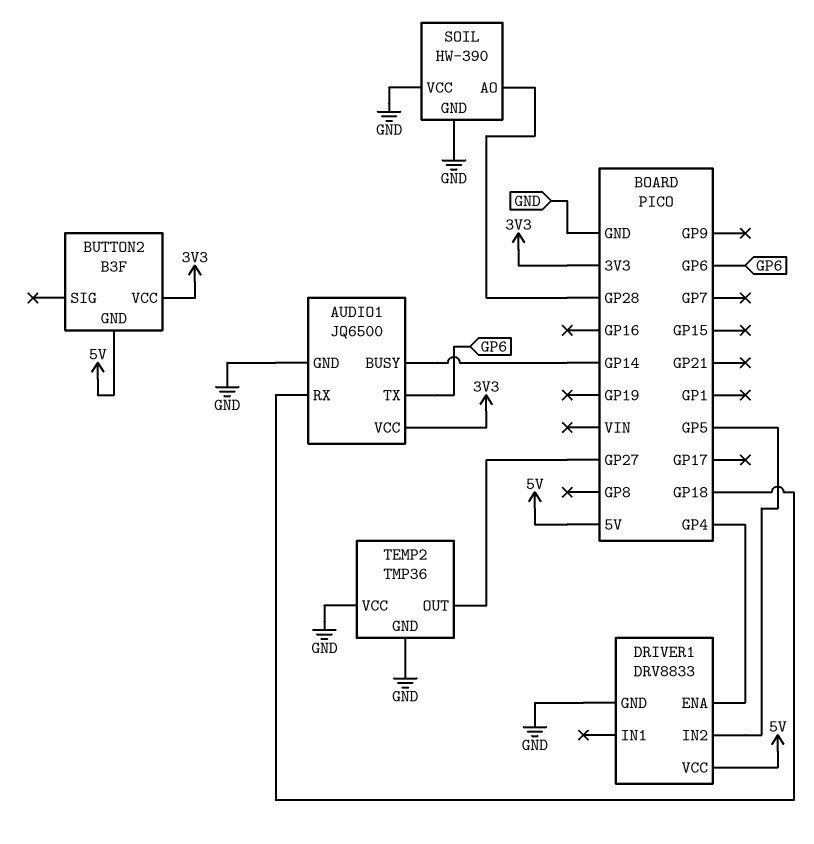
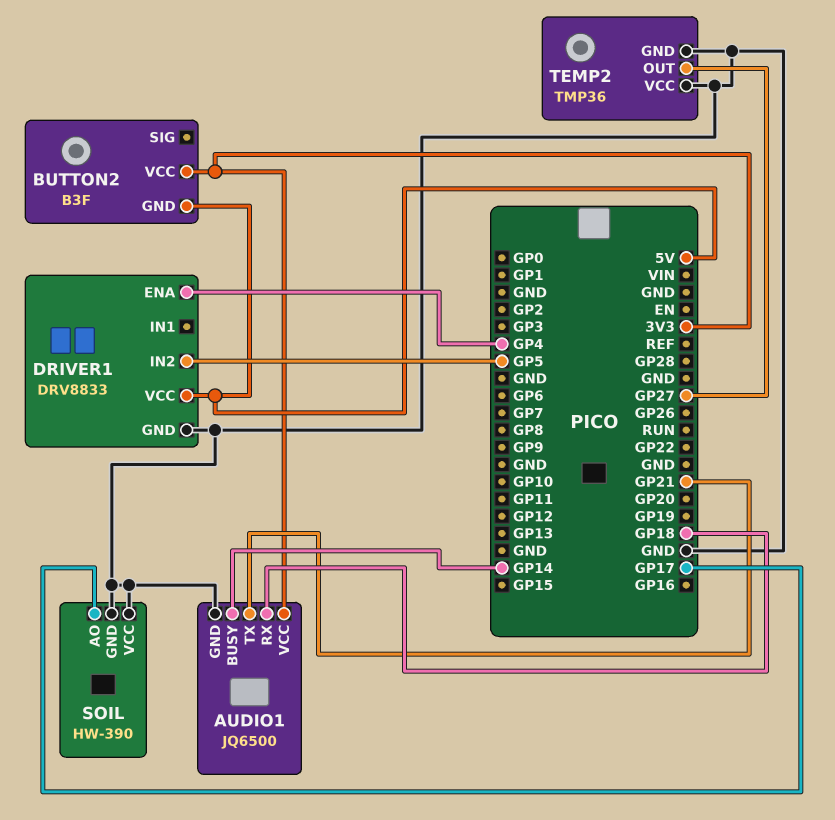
AUDIO1 pin TX: GP6 -> GP21
SOIL pin AO: GP28 -> GP17

